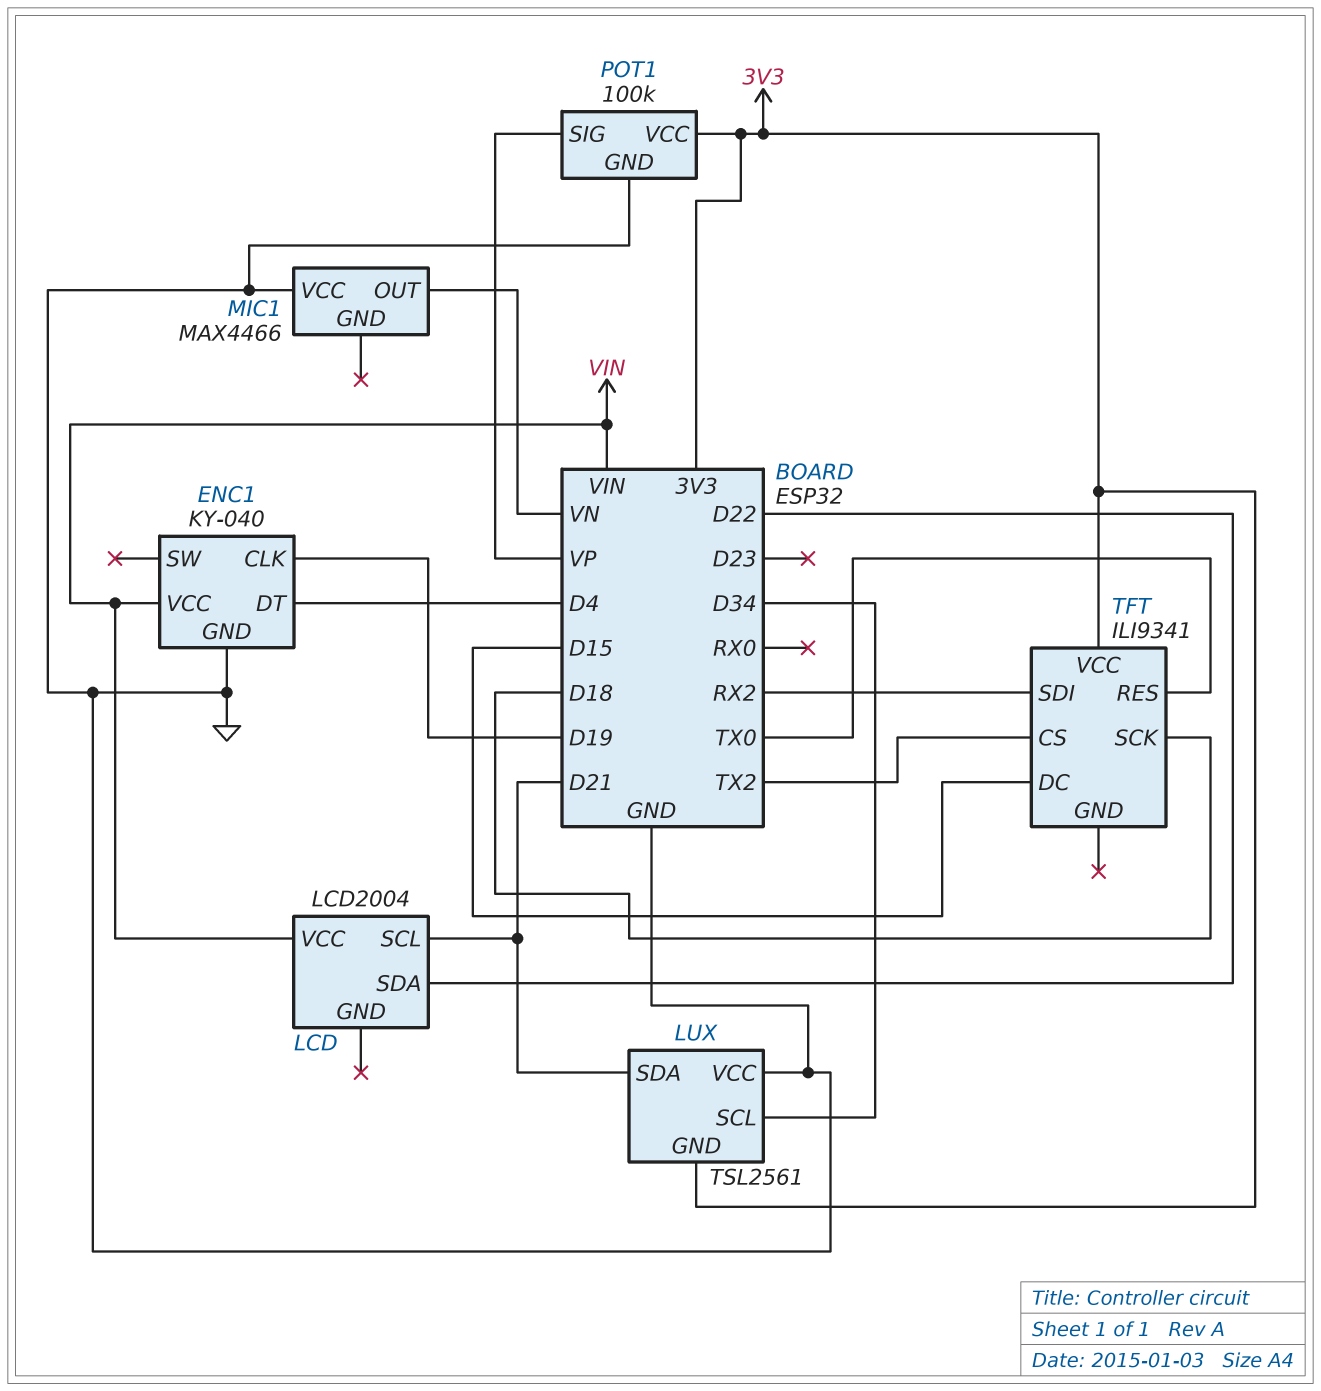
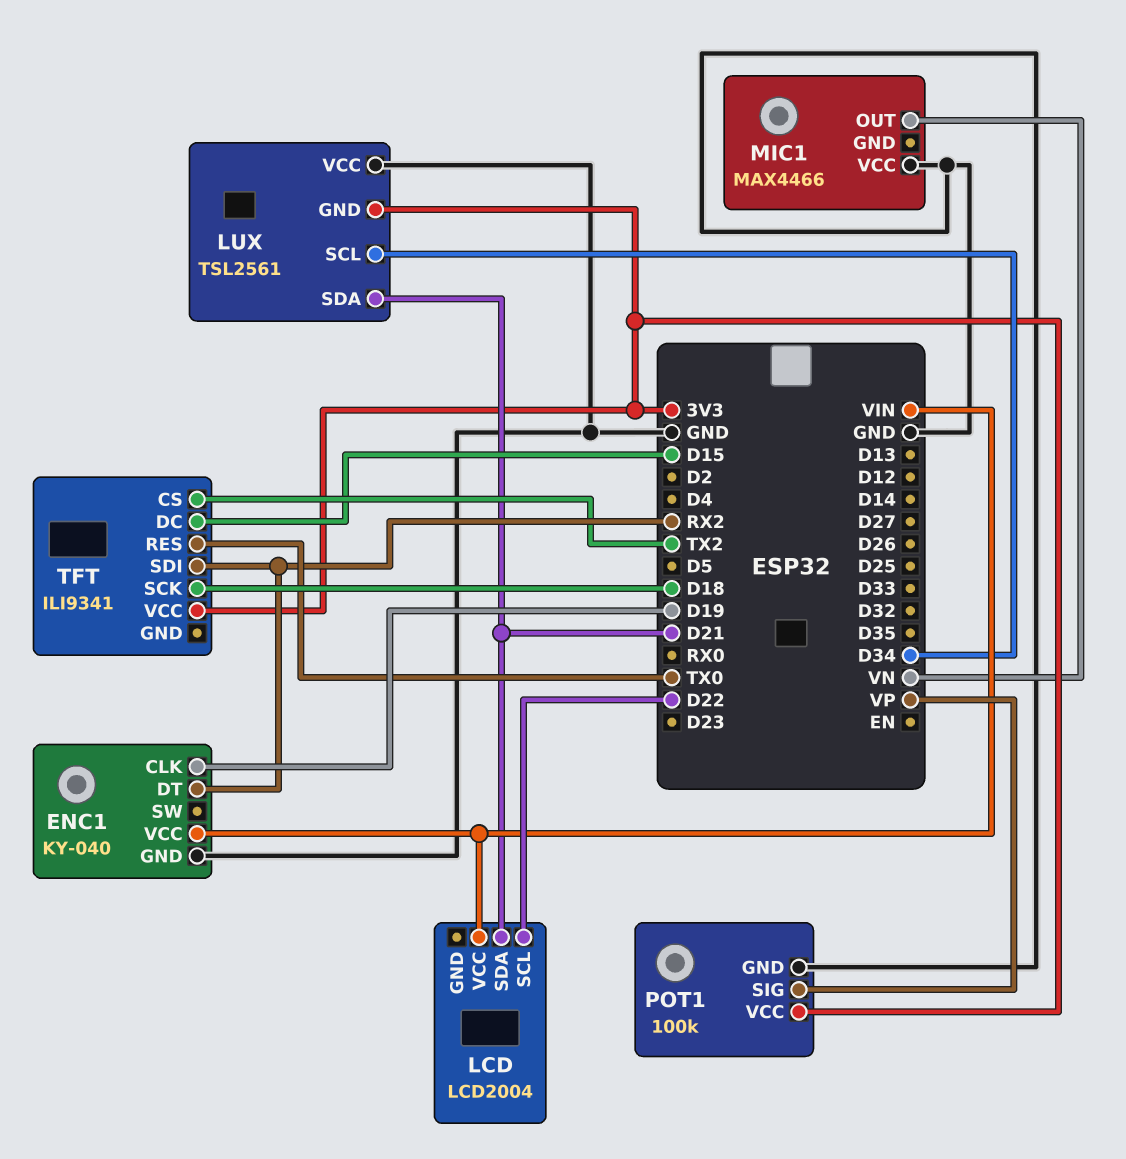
ENC1 pin DT: D4 -> RX2
LCD pin SCL: D21 -> D22
LCD pin SDA: D22 -> D21

